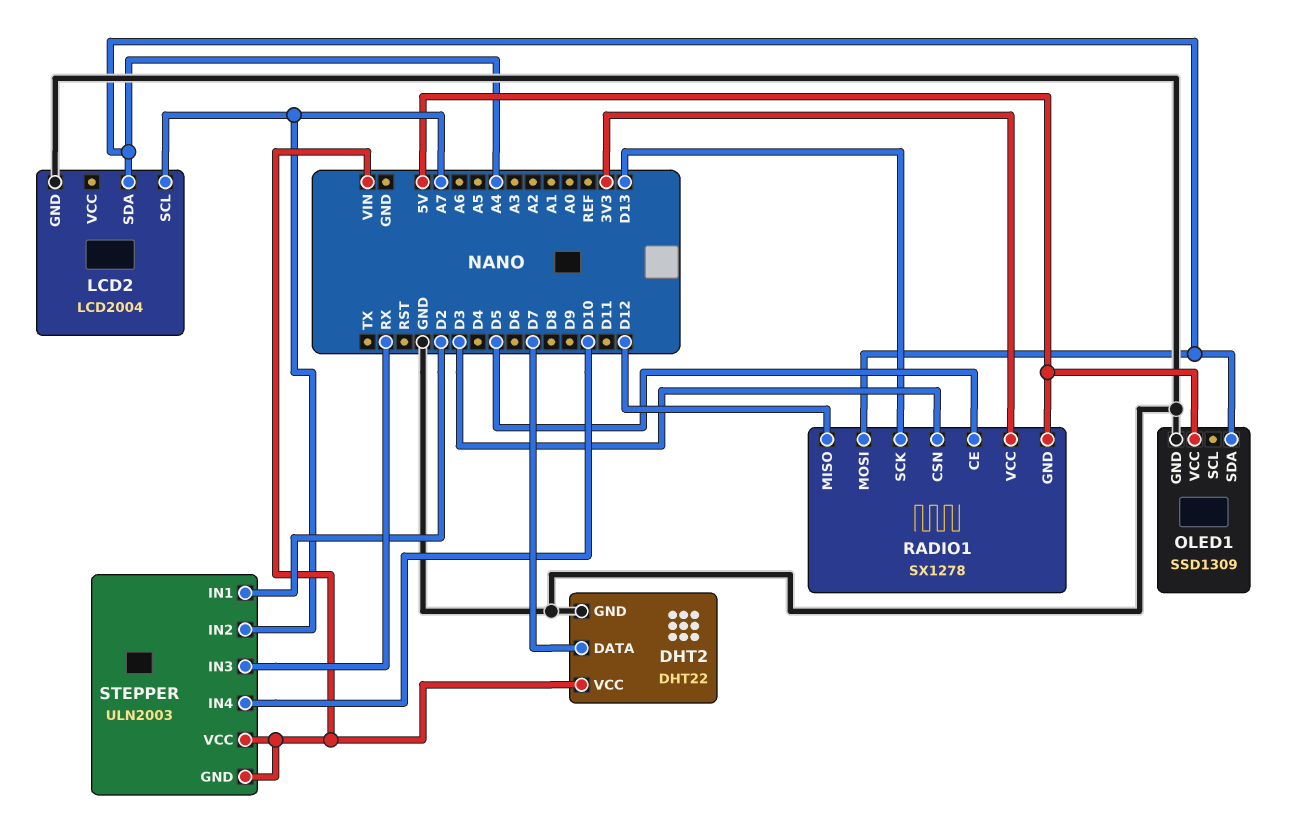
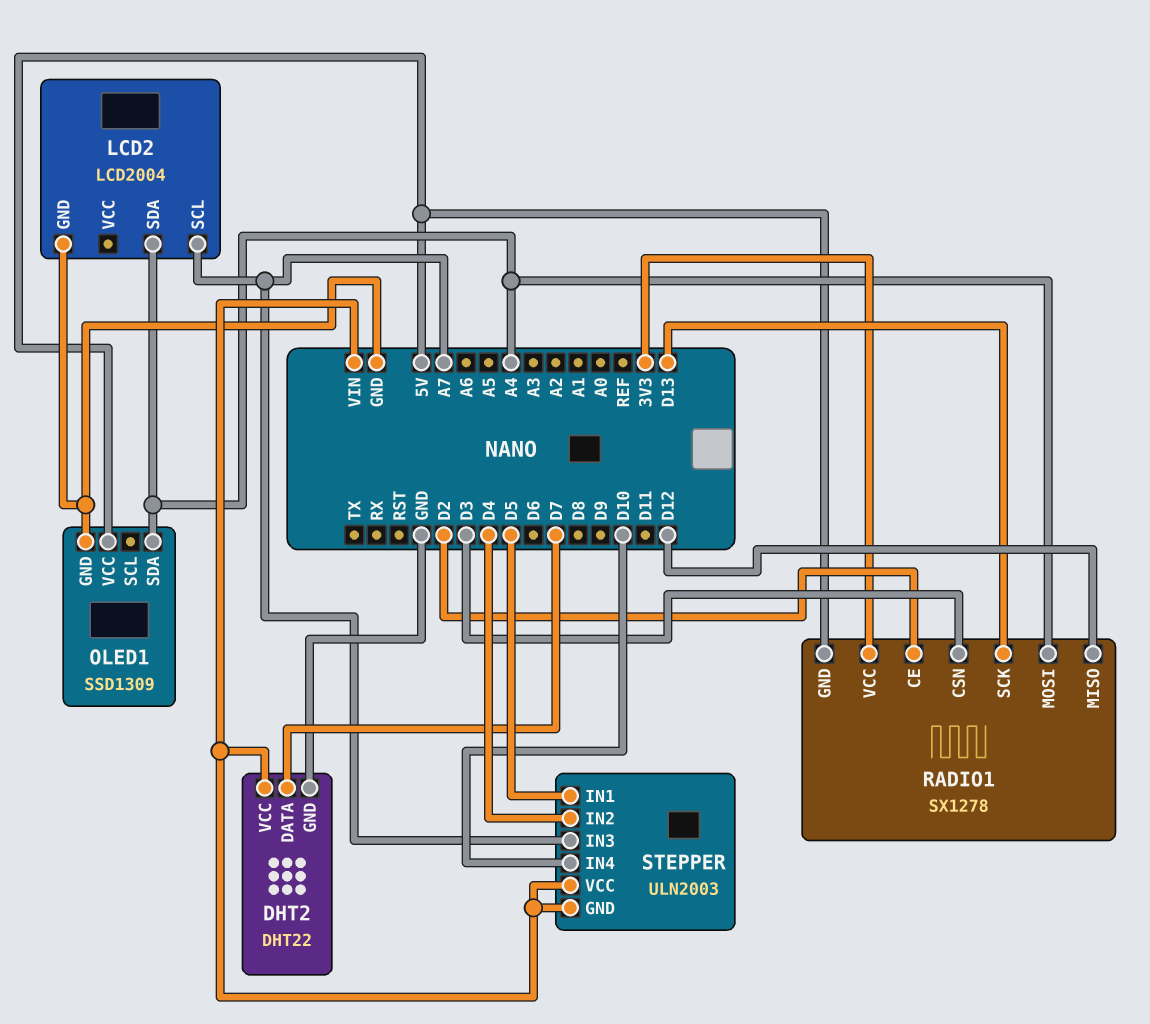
RADIO1 pin CE: D5 -> D2
STEPPER pin IN1: D2 -> D5
STEPPER pin IN2: A7 -> D4
STEPPER pin IN3: RX -> A7

